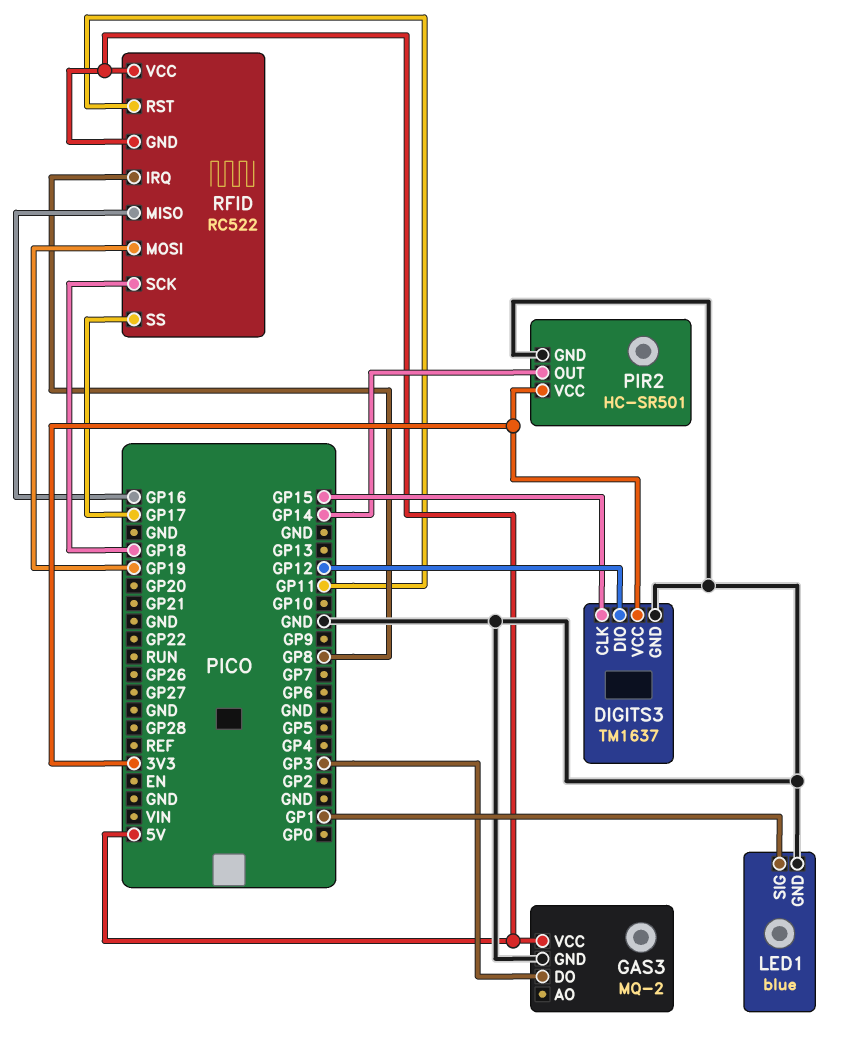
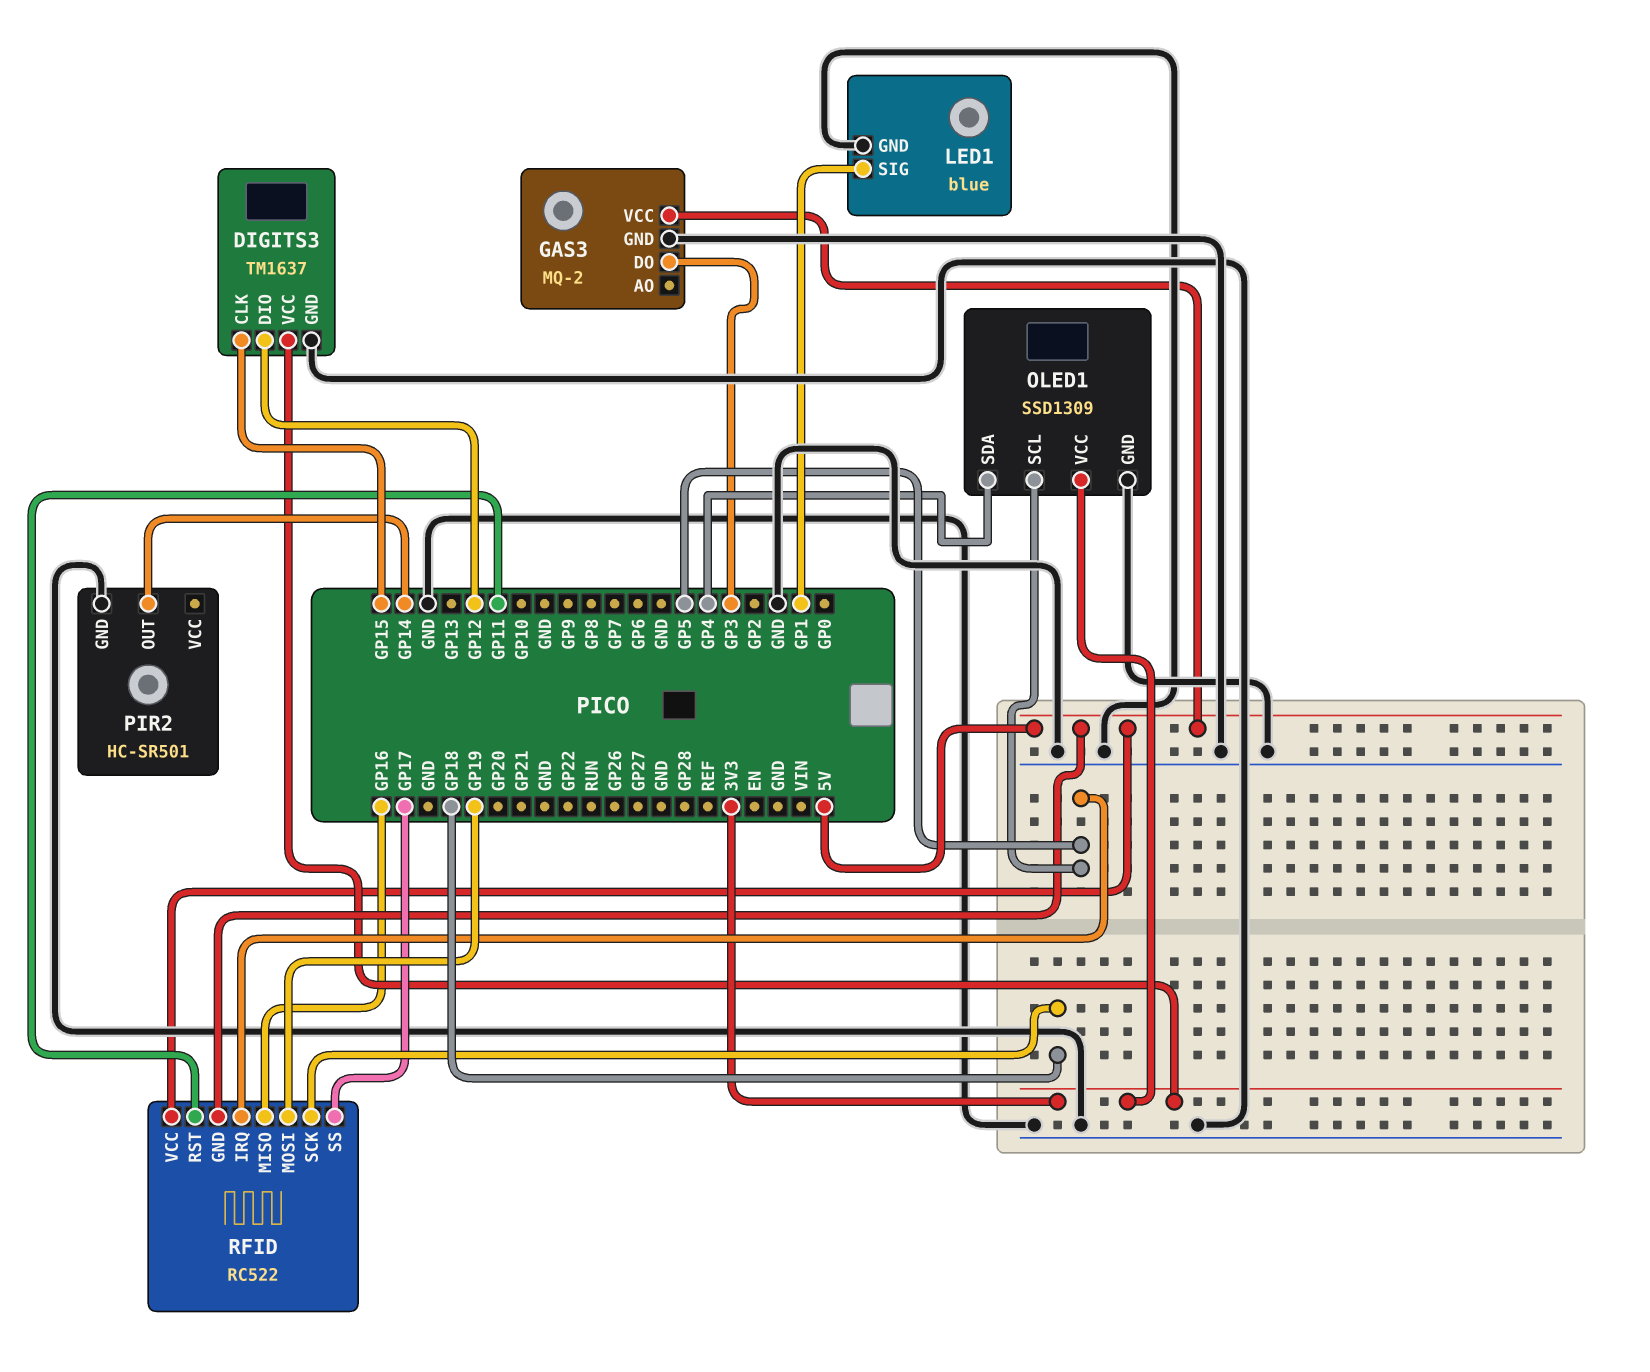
OLED1: none -> SSD1309
OLED1 pin GND: none -> GND
OLED1 pin SCL: none -> GP5
OLED1 pin SDA: none -> GP4
OLED1 pin VCC: none -> 3V3
PIR2 pin VCC: 3V3 -> none
RFID pin IRQ: GP8 -> GP5

